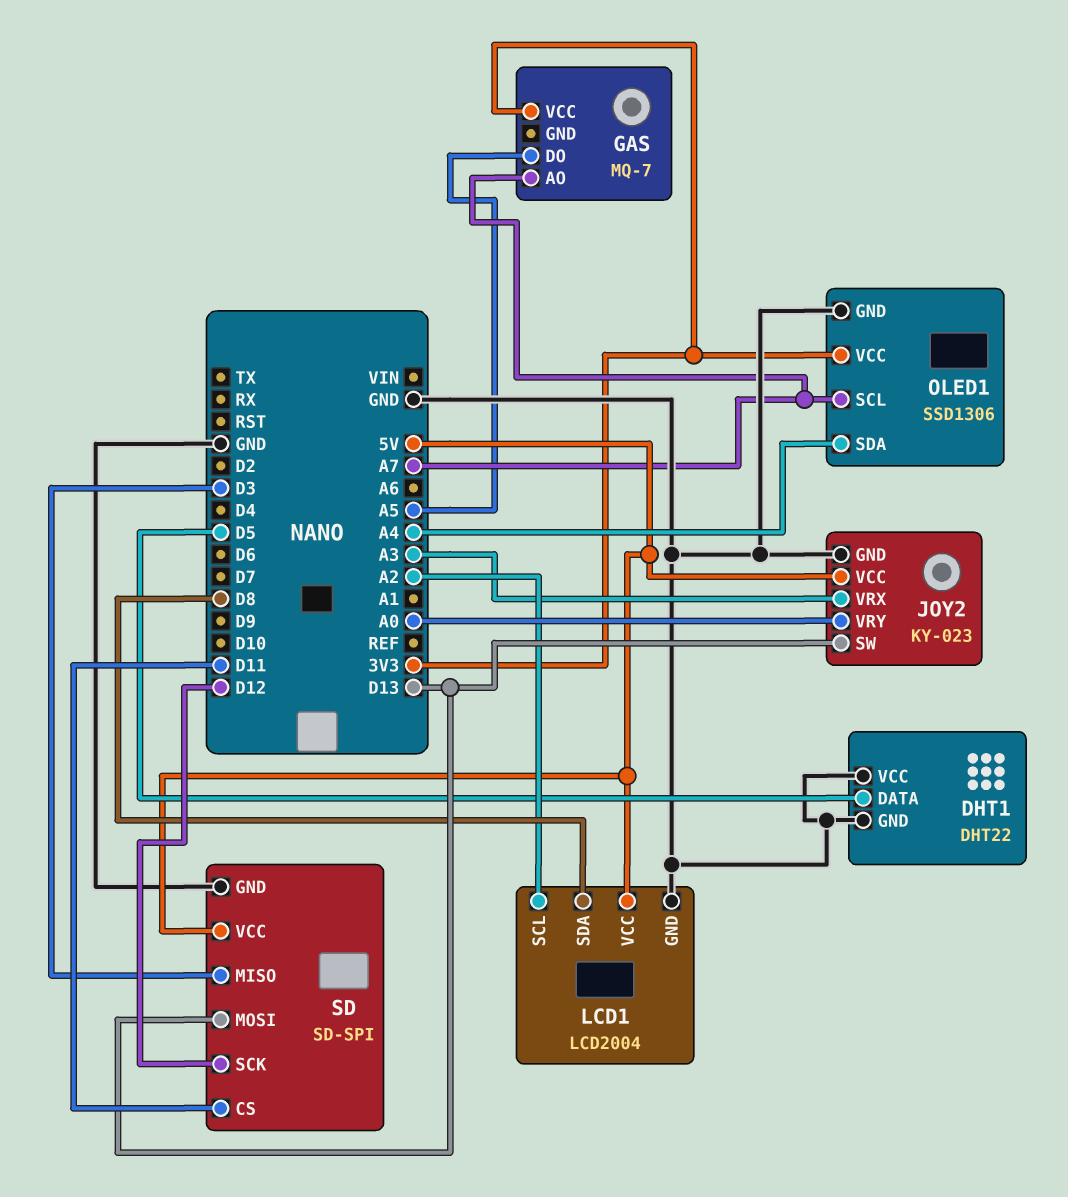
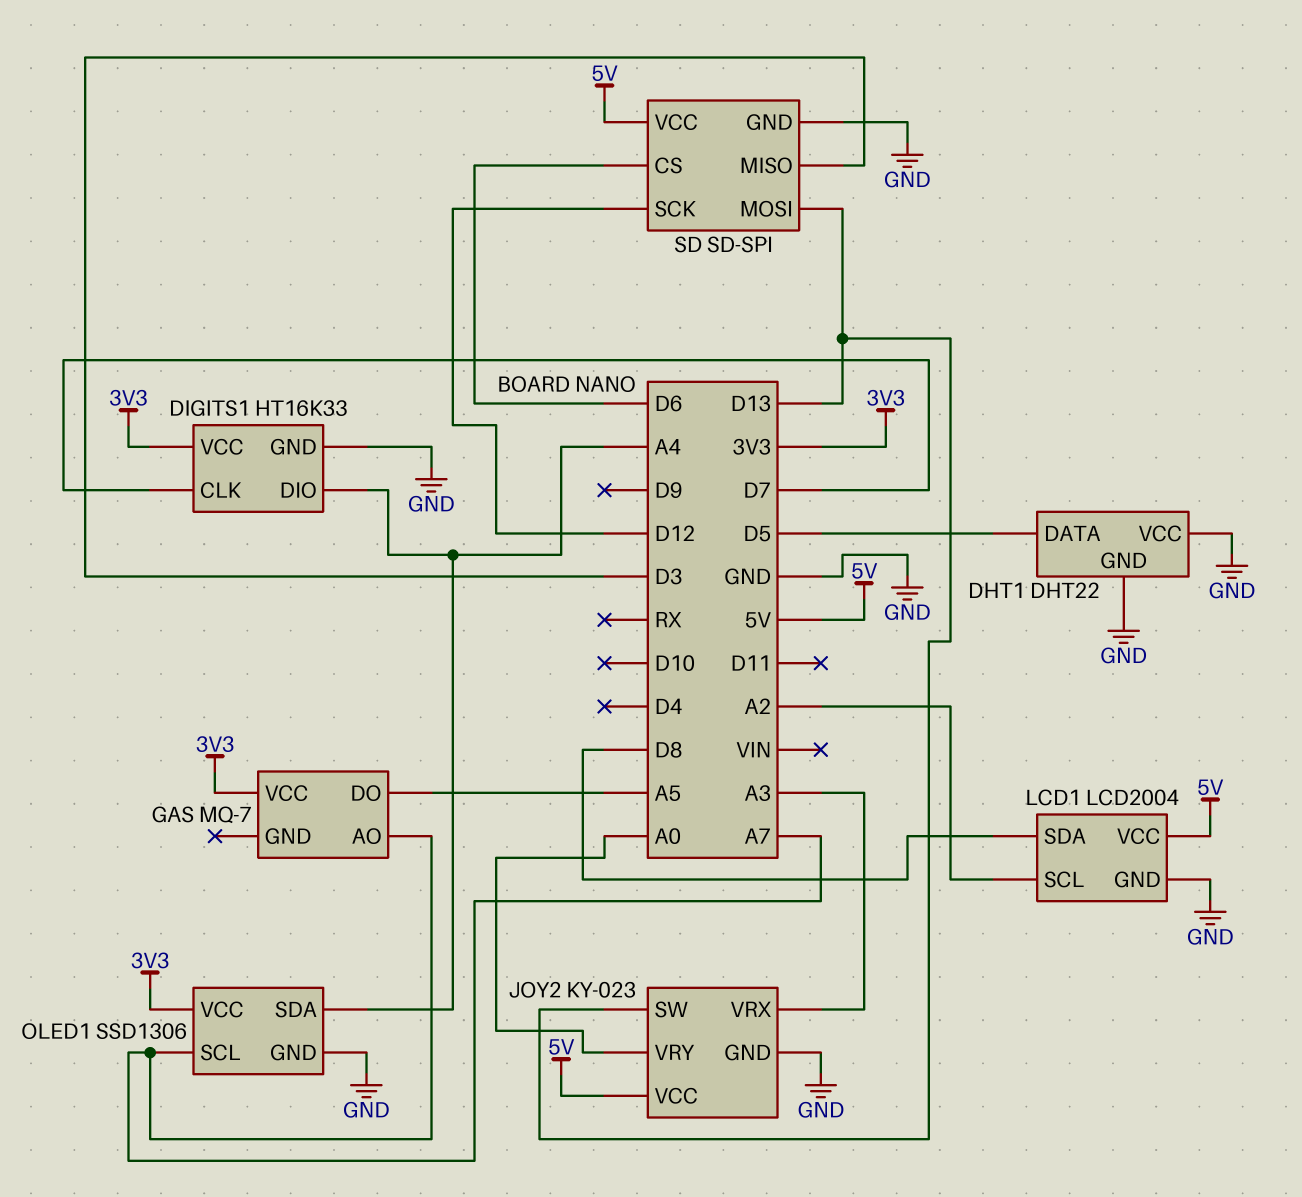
DIGITS1: none -> HT16K33
DIGITS1 pin CLK: none -> D7
DIGITS1 pin DIO: none -> A4
DIGITS1 pin GND: none -> GND
DIGITS1 pin VCC: none -> 3V3
SD pin CS: D11 -> D6

